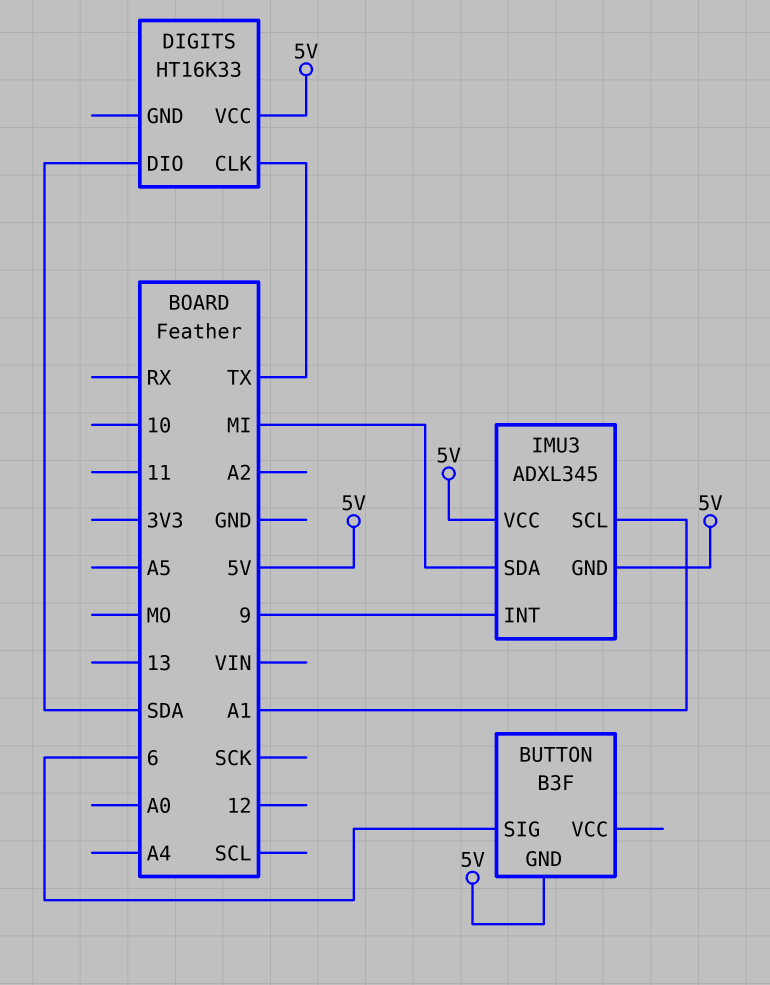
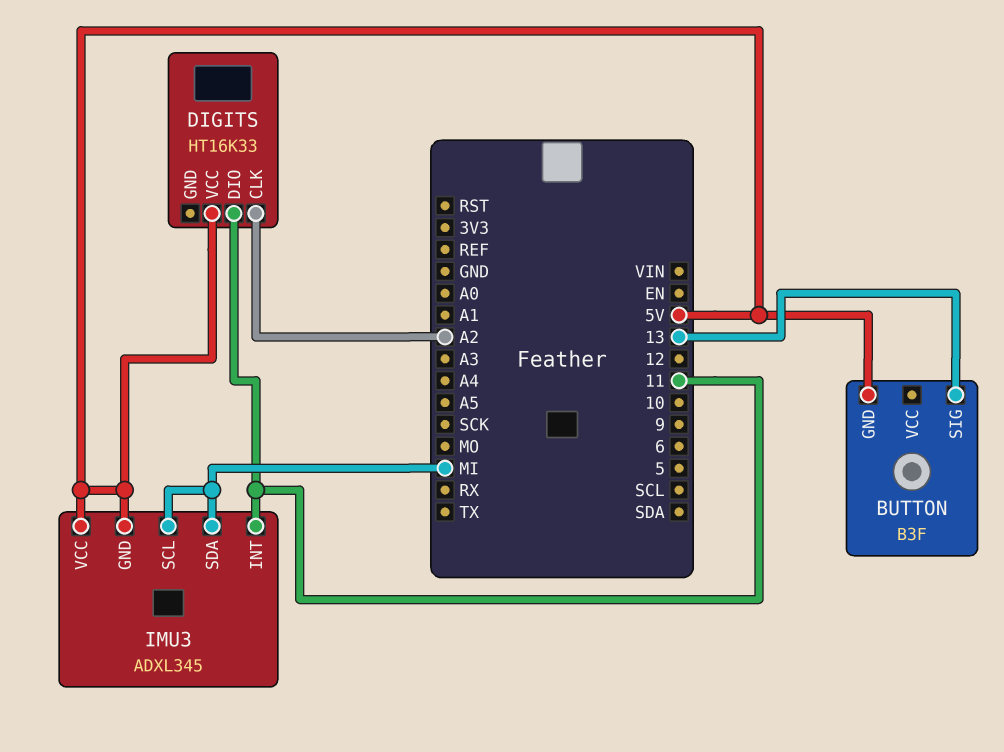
BUTTON pin SIG: 6 -> 13
DIGITS pin CLK: TX -> A2
DIGITS pin DIO: SDA -> 11
IMU3 pin INT: 9 -> 11
IMU3 pin SCL: A1 -> MI

